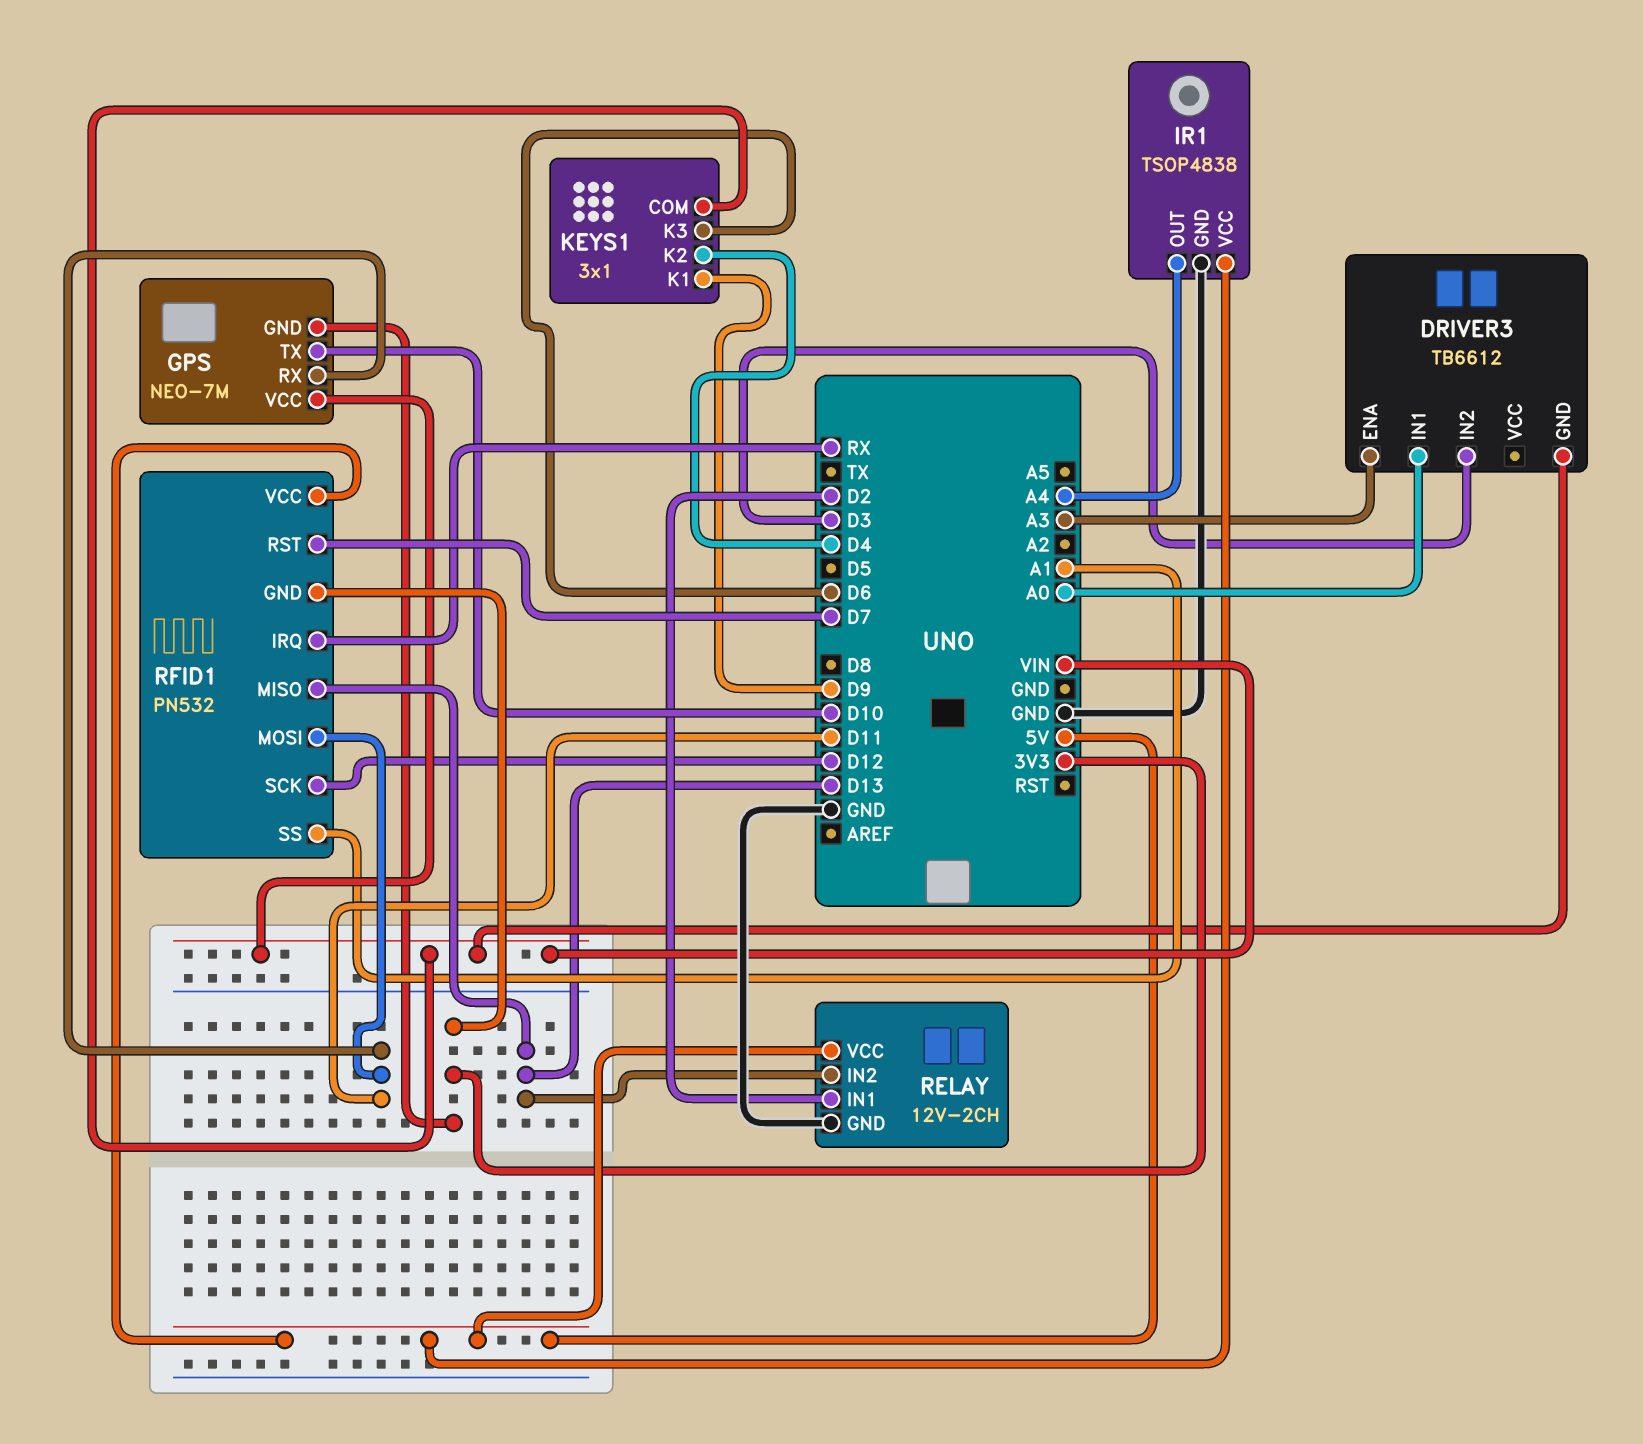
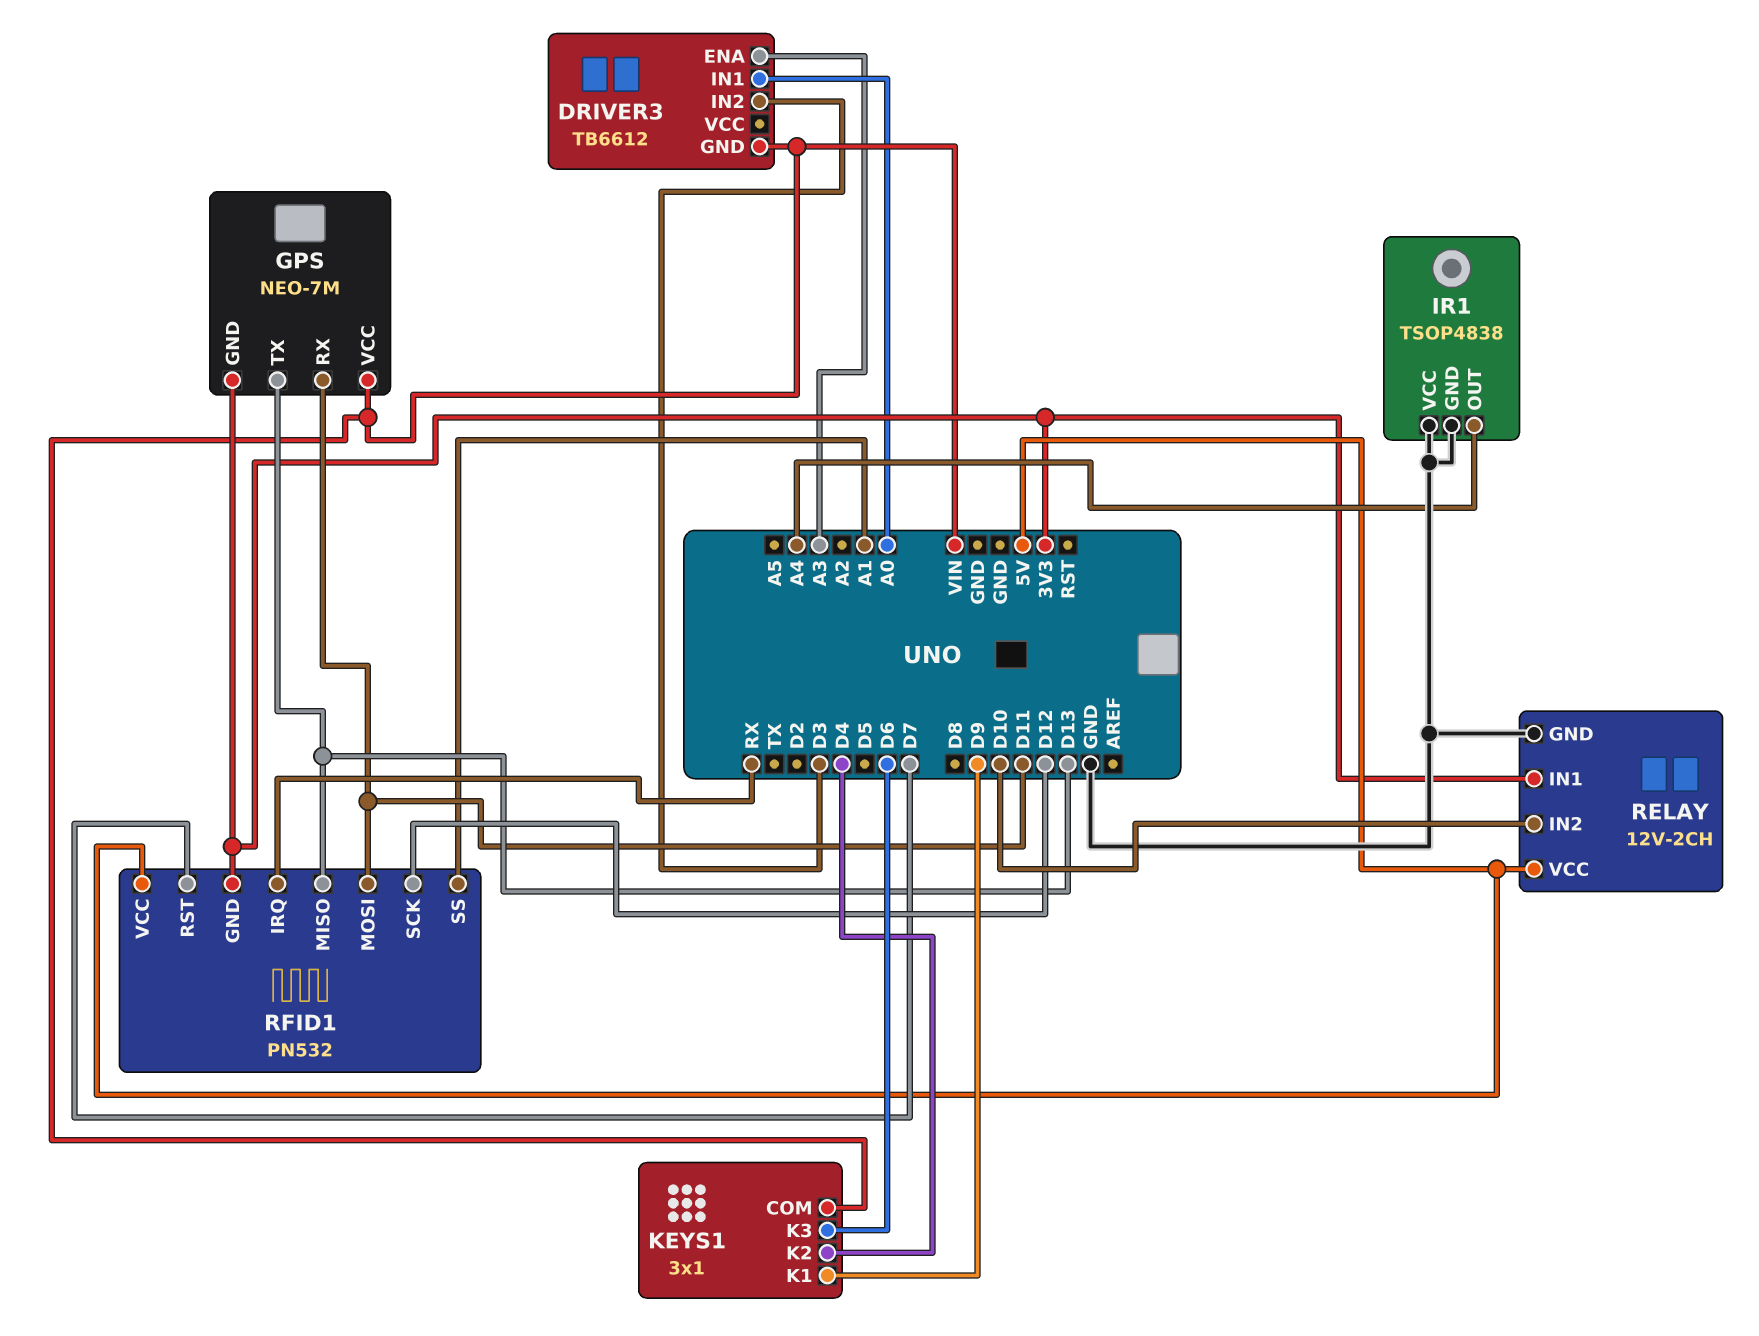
GPS pin TX: D10 -> D13
IR1 pin VCC: 5V -> GND
RELAY pin IN1: D2 -> 3V3
RELAY pin IN2: D13 -> D10

